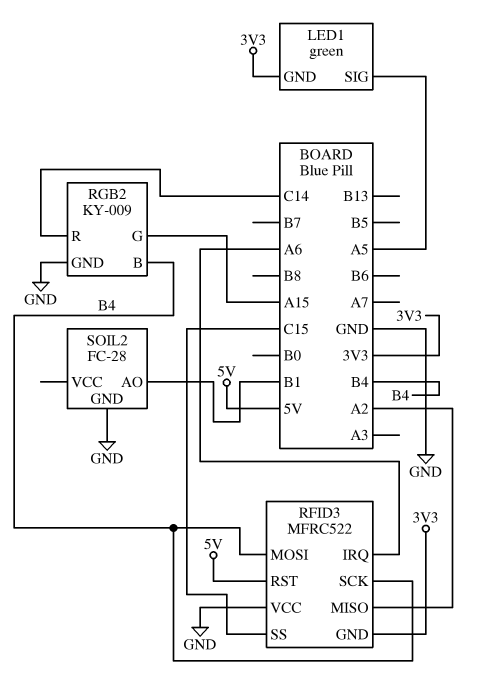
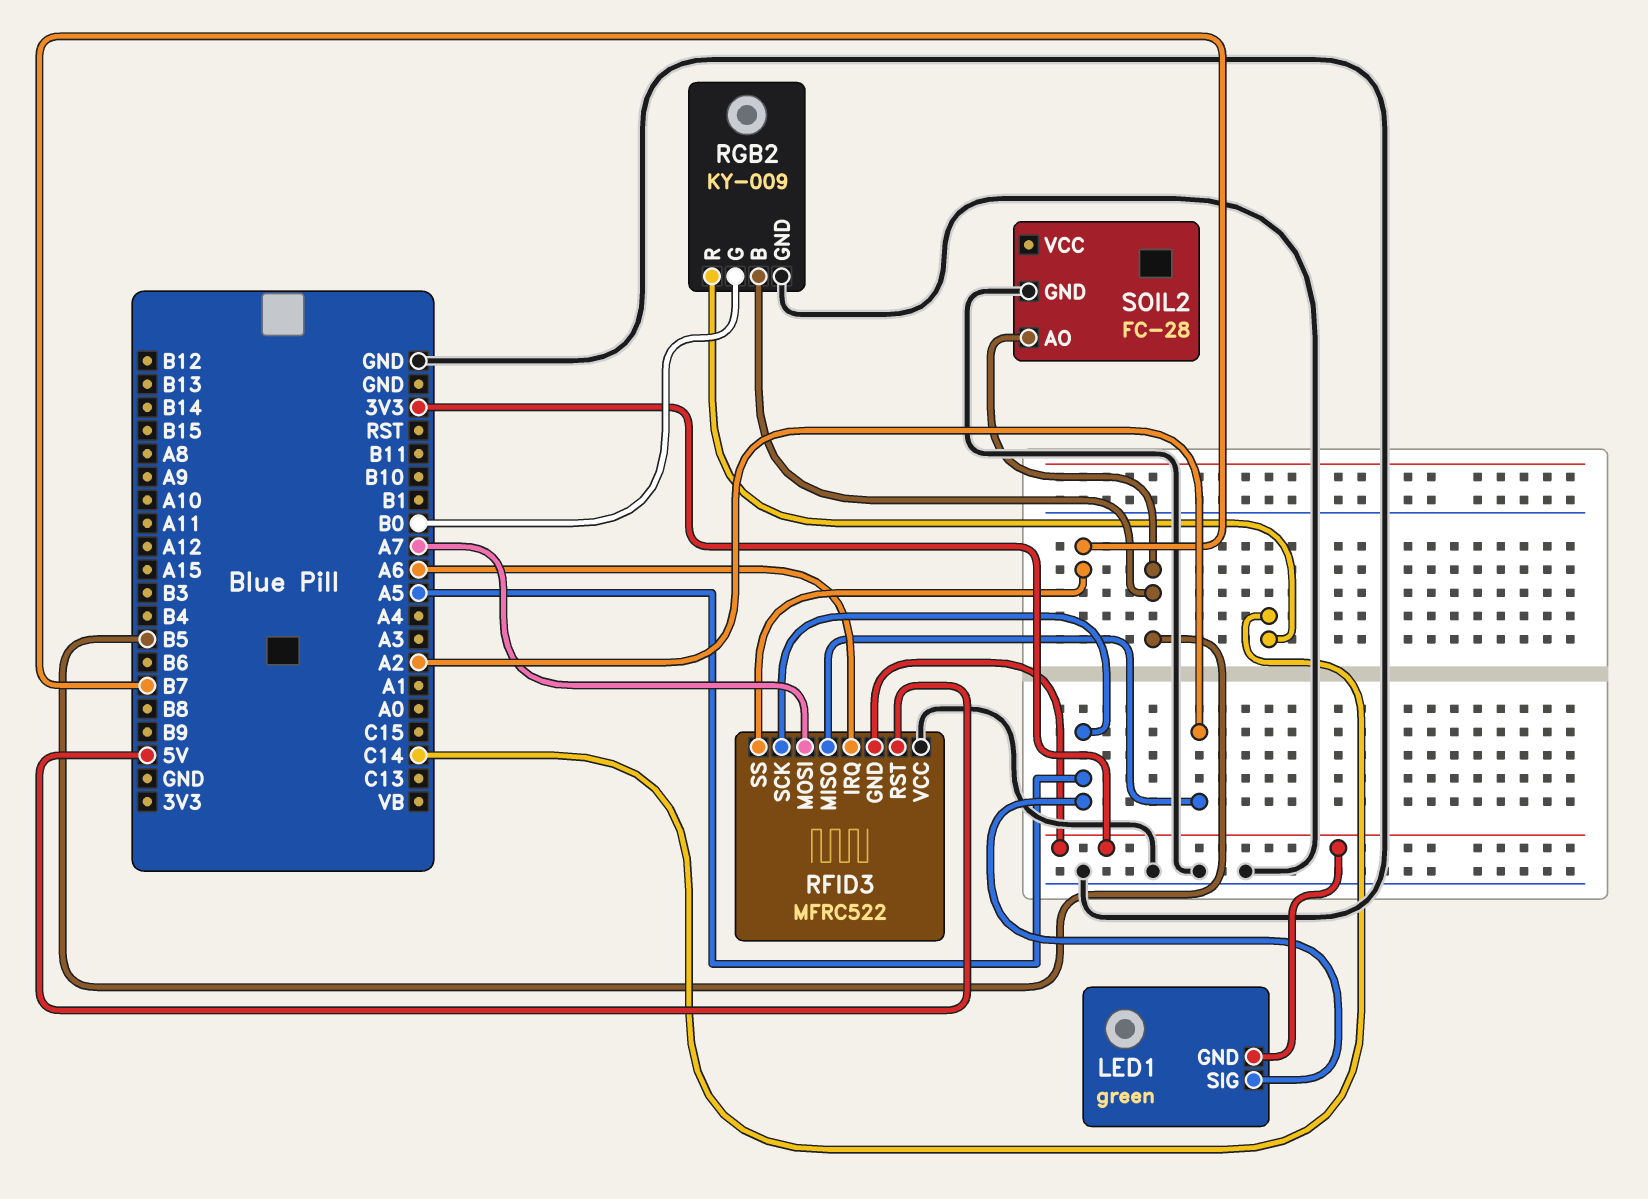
RFID3 pin MOSI: B4 -> A7
RFID3 pin SCK: B4 -> A5
RFID3 pin SS: C15 -> B7
RGB2 pin B: B4 -> B5
RGB2 pin G: A15 -> B0
SOIL2 pin AO: B1 -> B5

